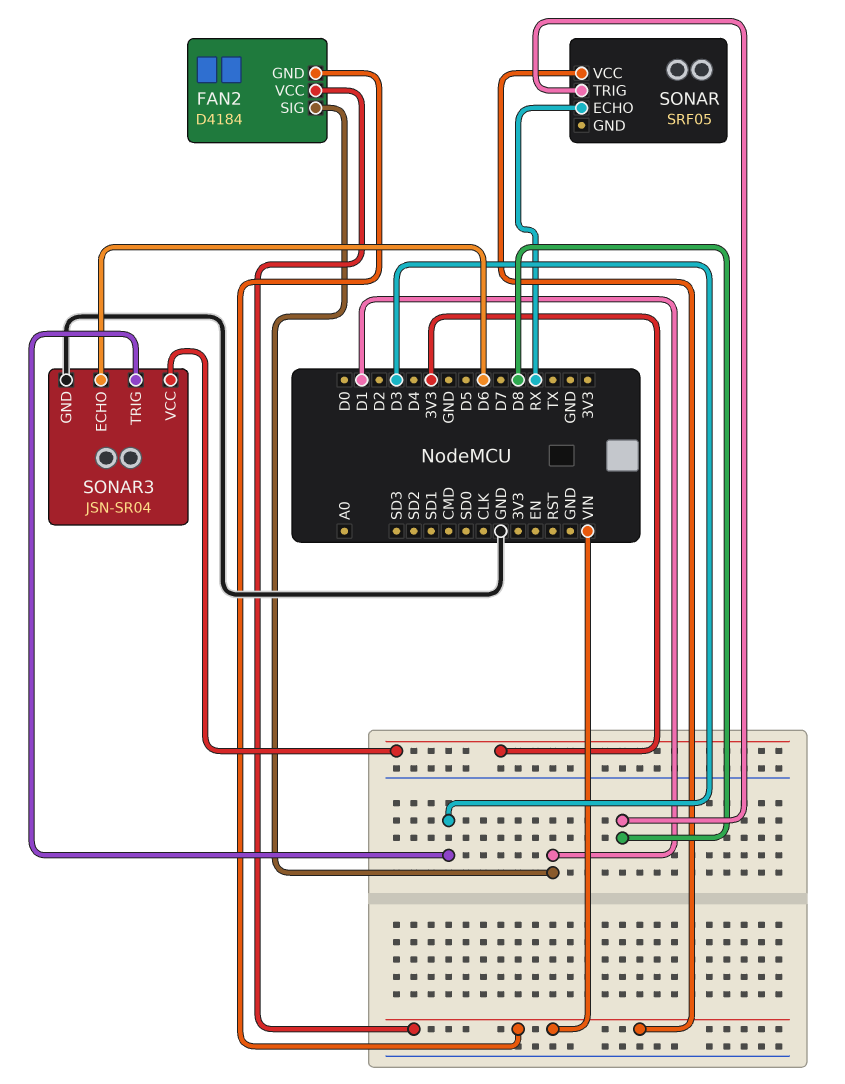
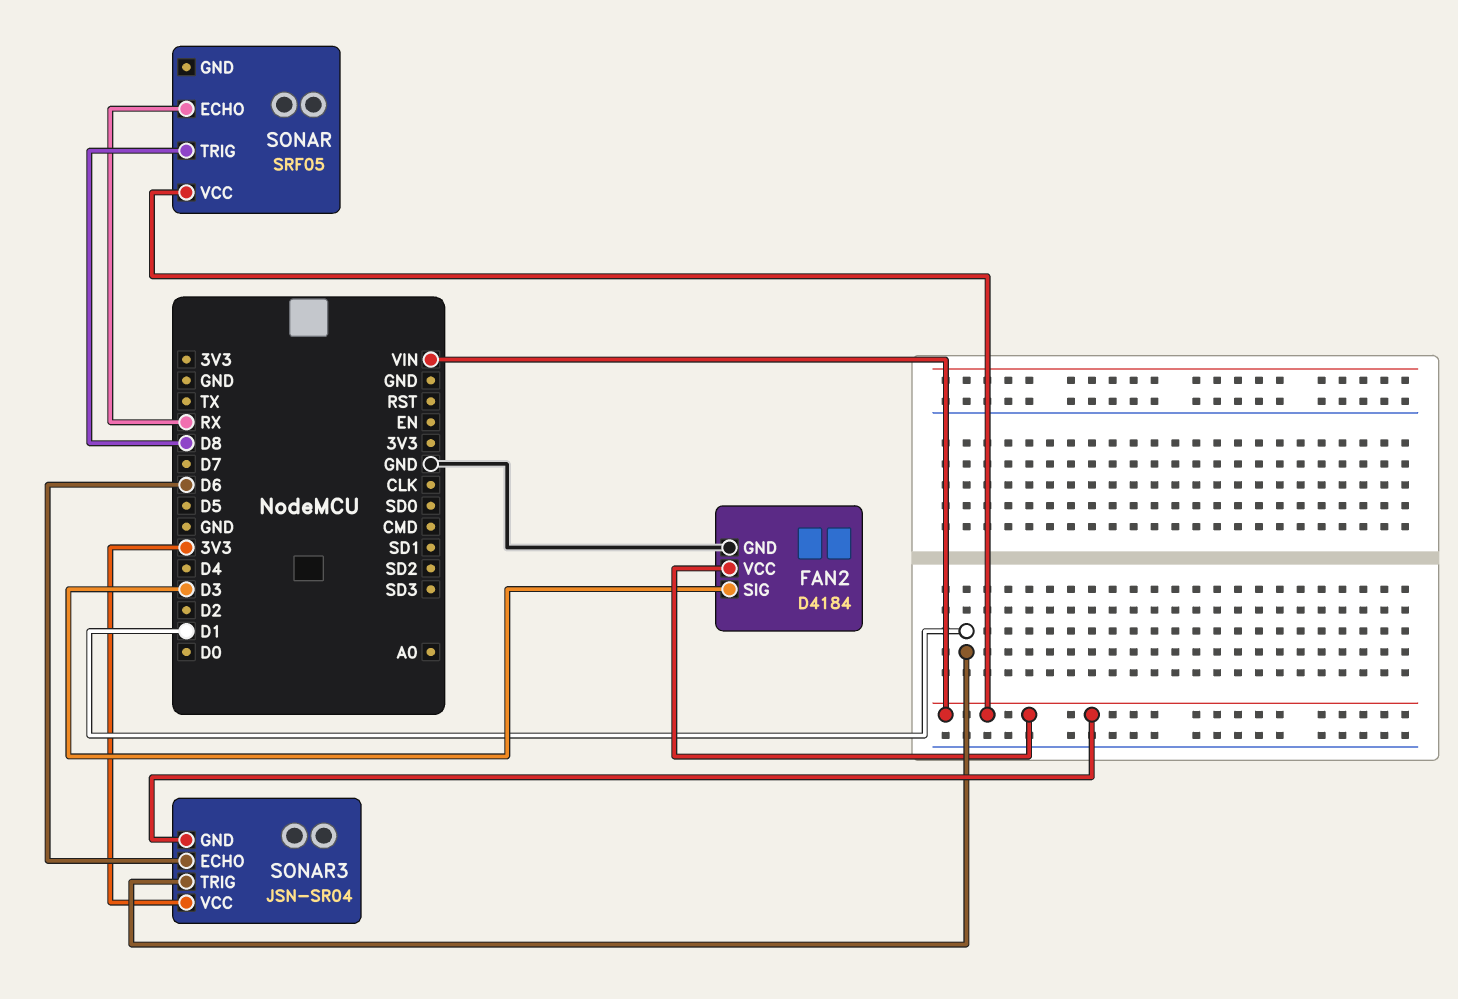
FAN2 pin GND: VIN -> GND
FAN2 pin SIG: D1 -> D3
SONAR3 pin GND: GND -> VIN
SONAR3 pin TRIG: D3 -> D1

